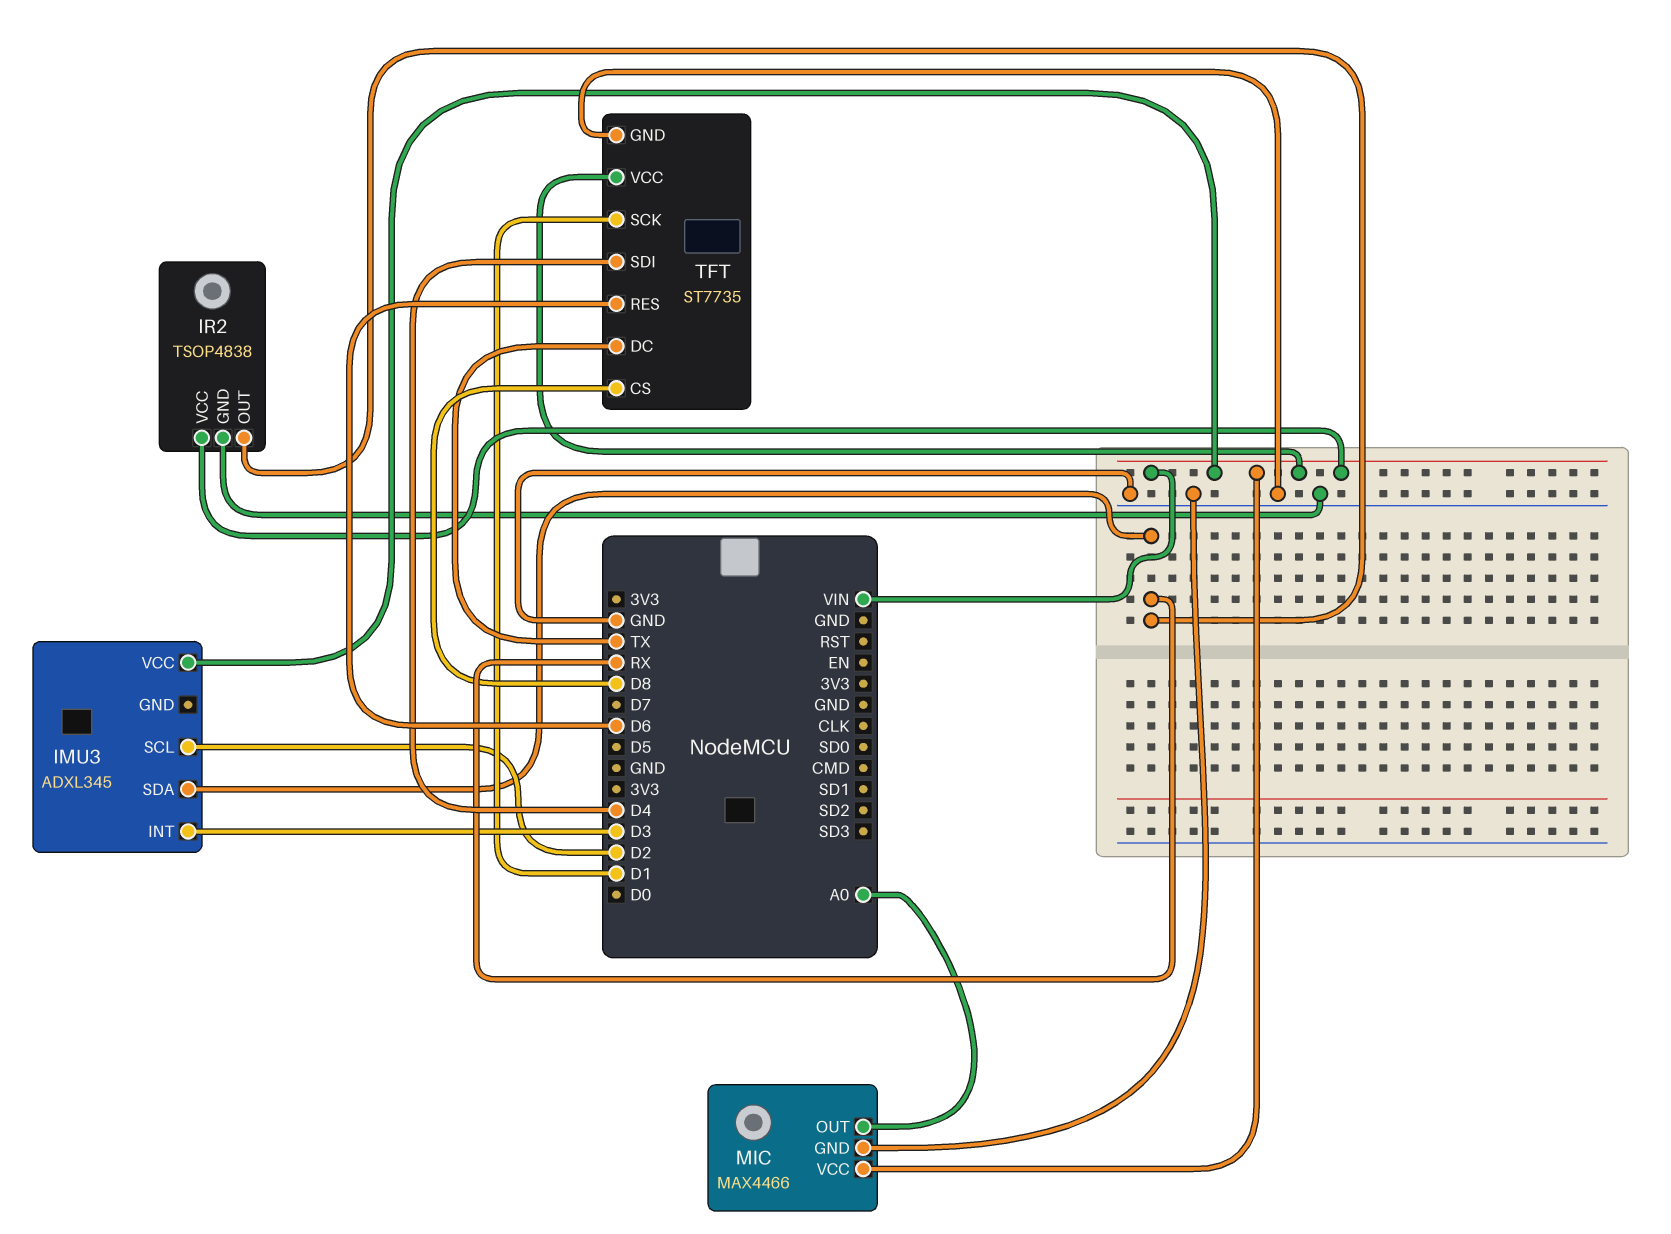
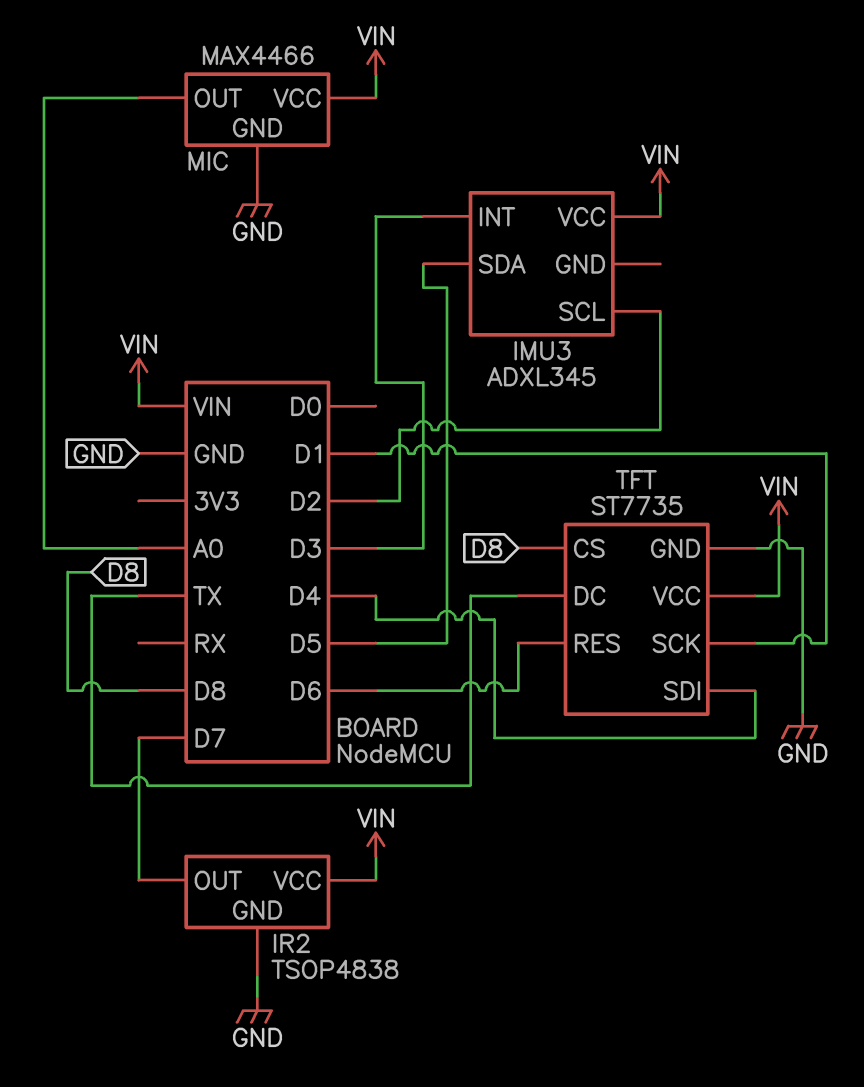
IMU3 pin SDA: RX -> D5
IR2 pin OUT: RX -> D7

